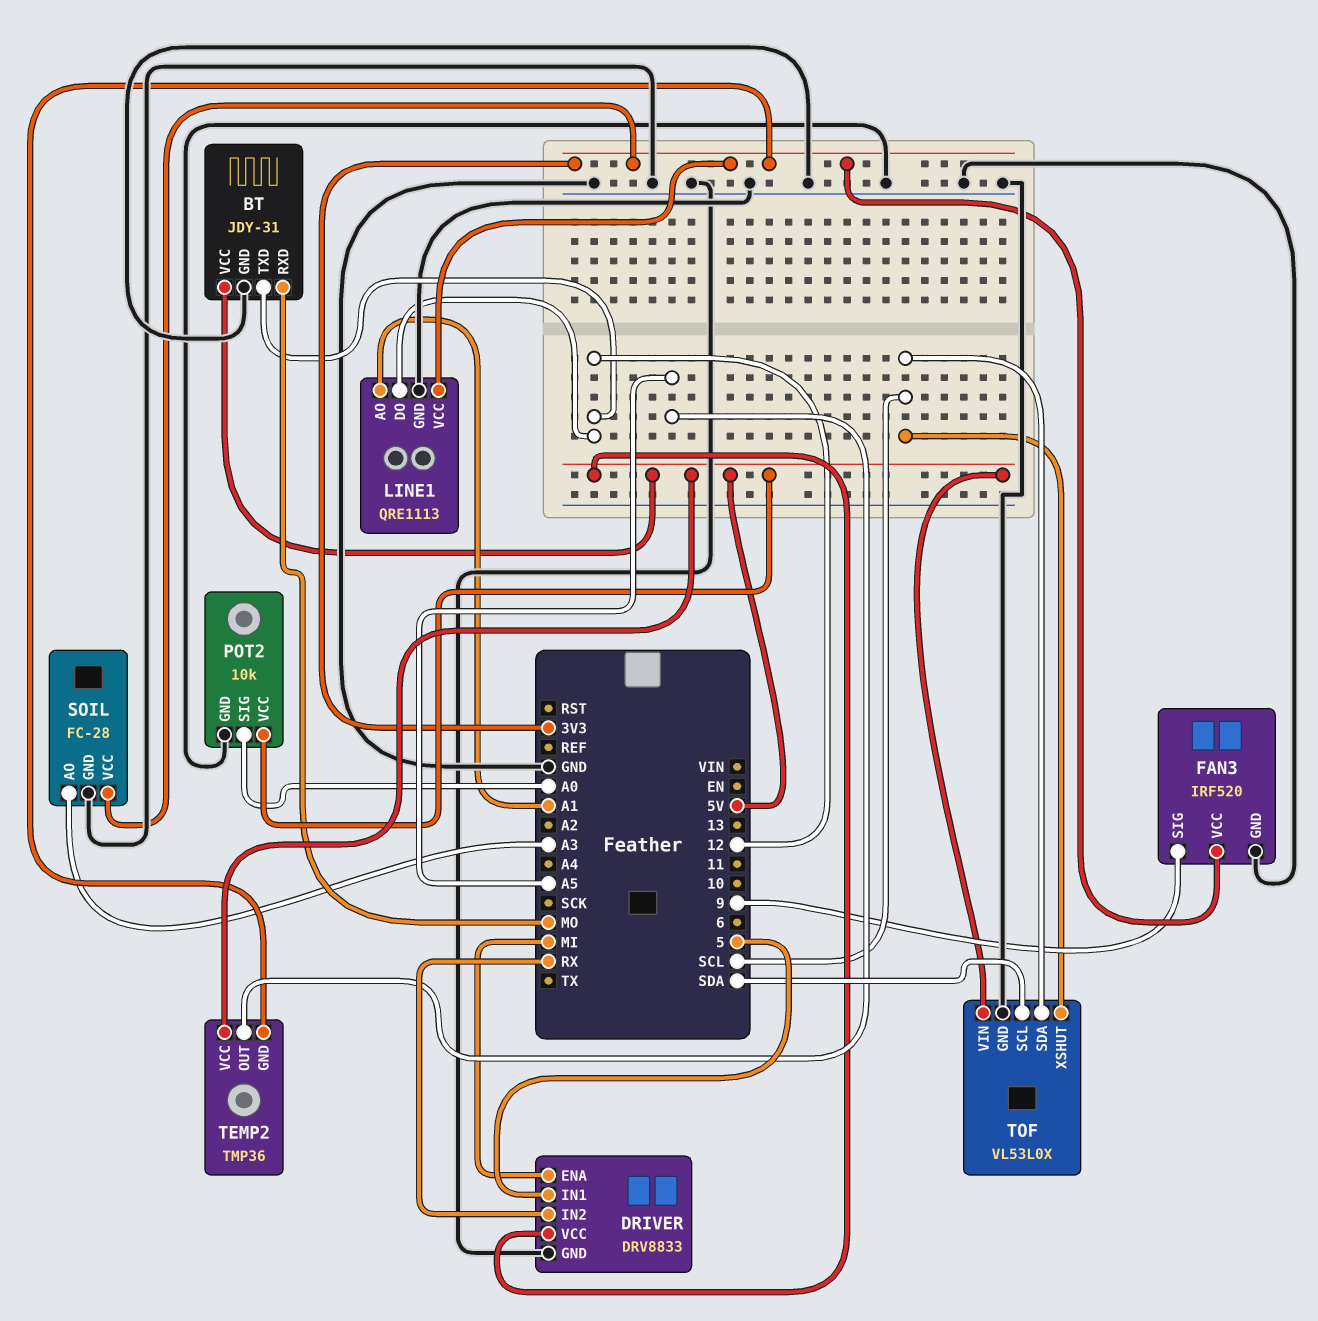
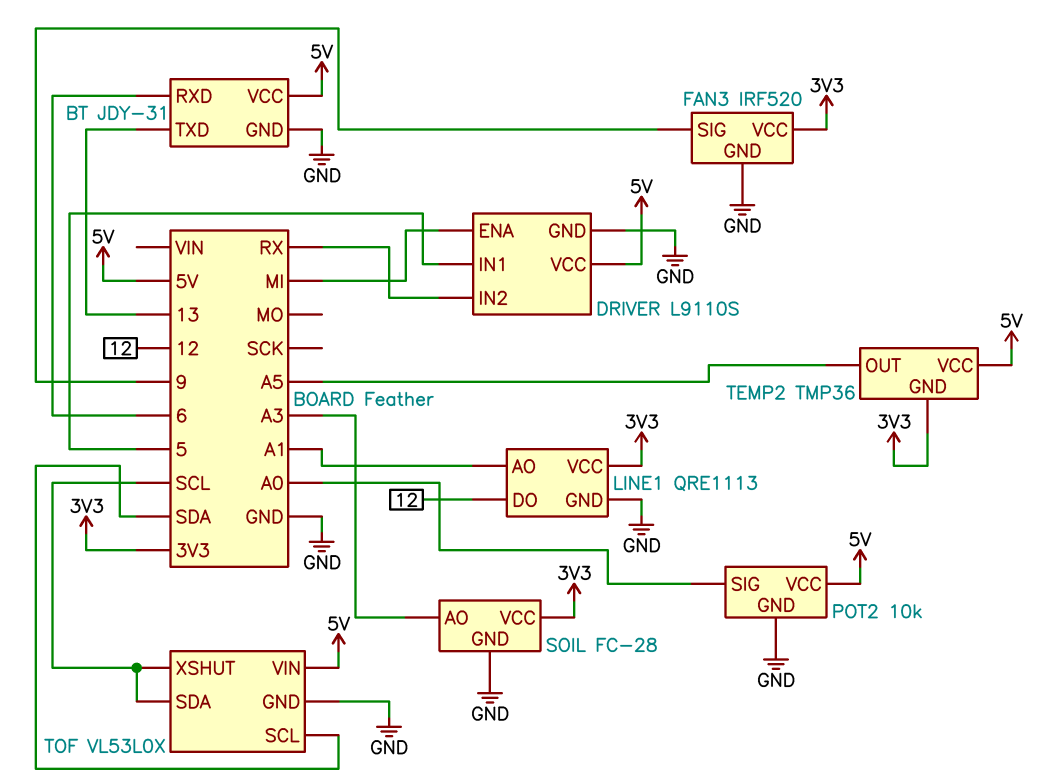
BT pin RXD: MO -> 6
BT pin TXD: 12 -> 13
DRIVER: DRV8833 -> L9110S

